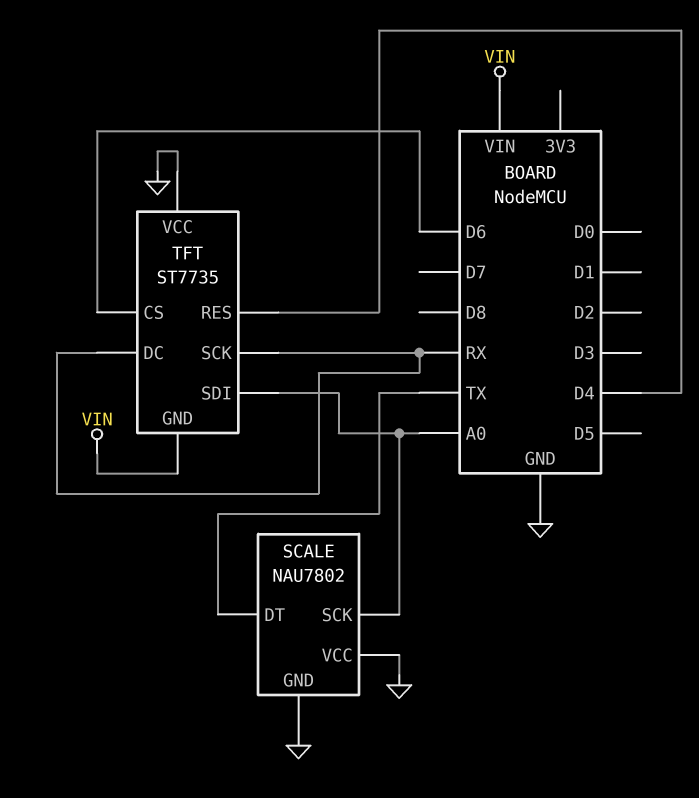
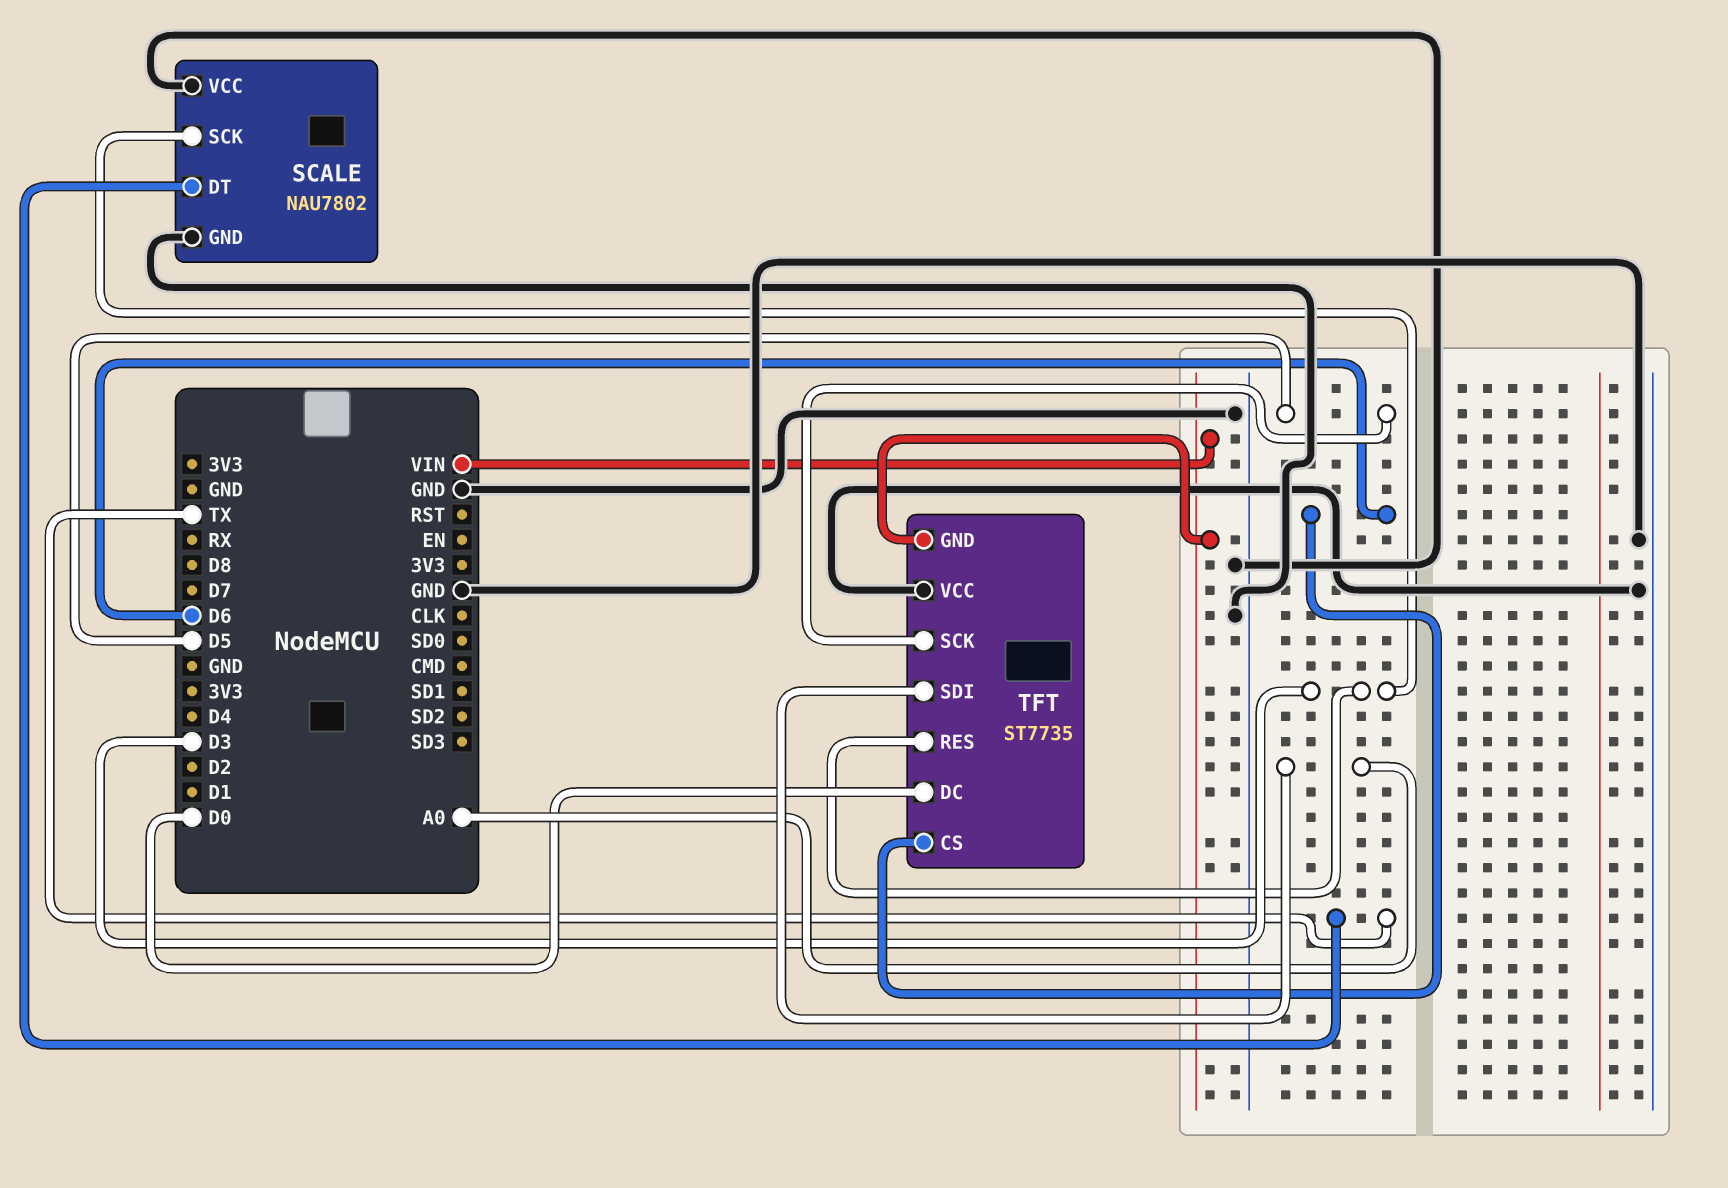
SCALE pin SCK: A0 -> D3
TFT pin DC: RX -> D0
TFT pin RES: D4 -> D3
TFT pin SCK: RX -> D5

